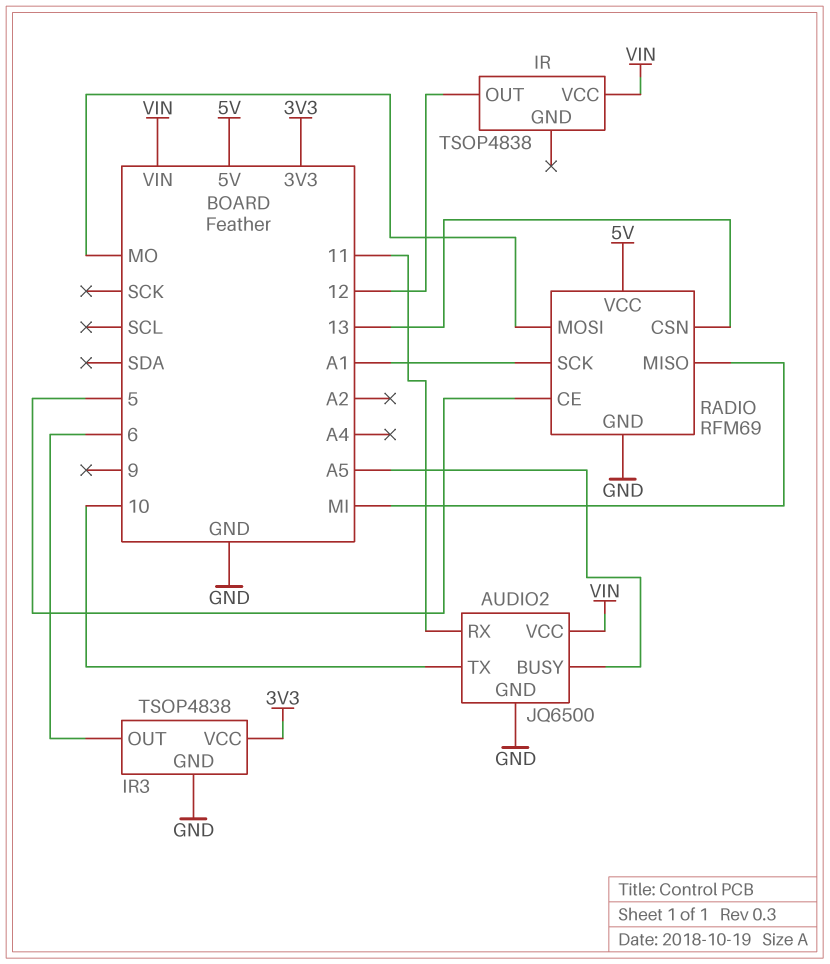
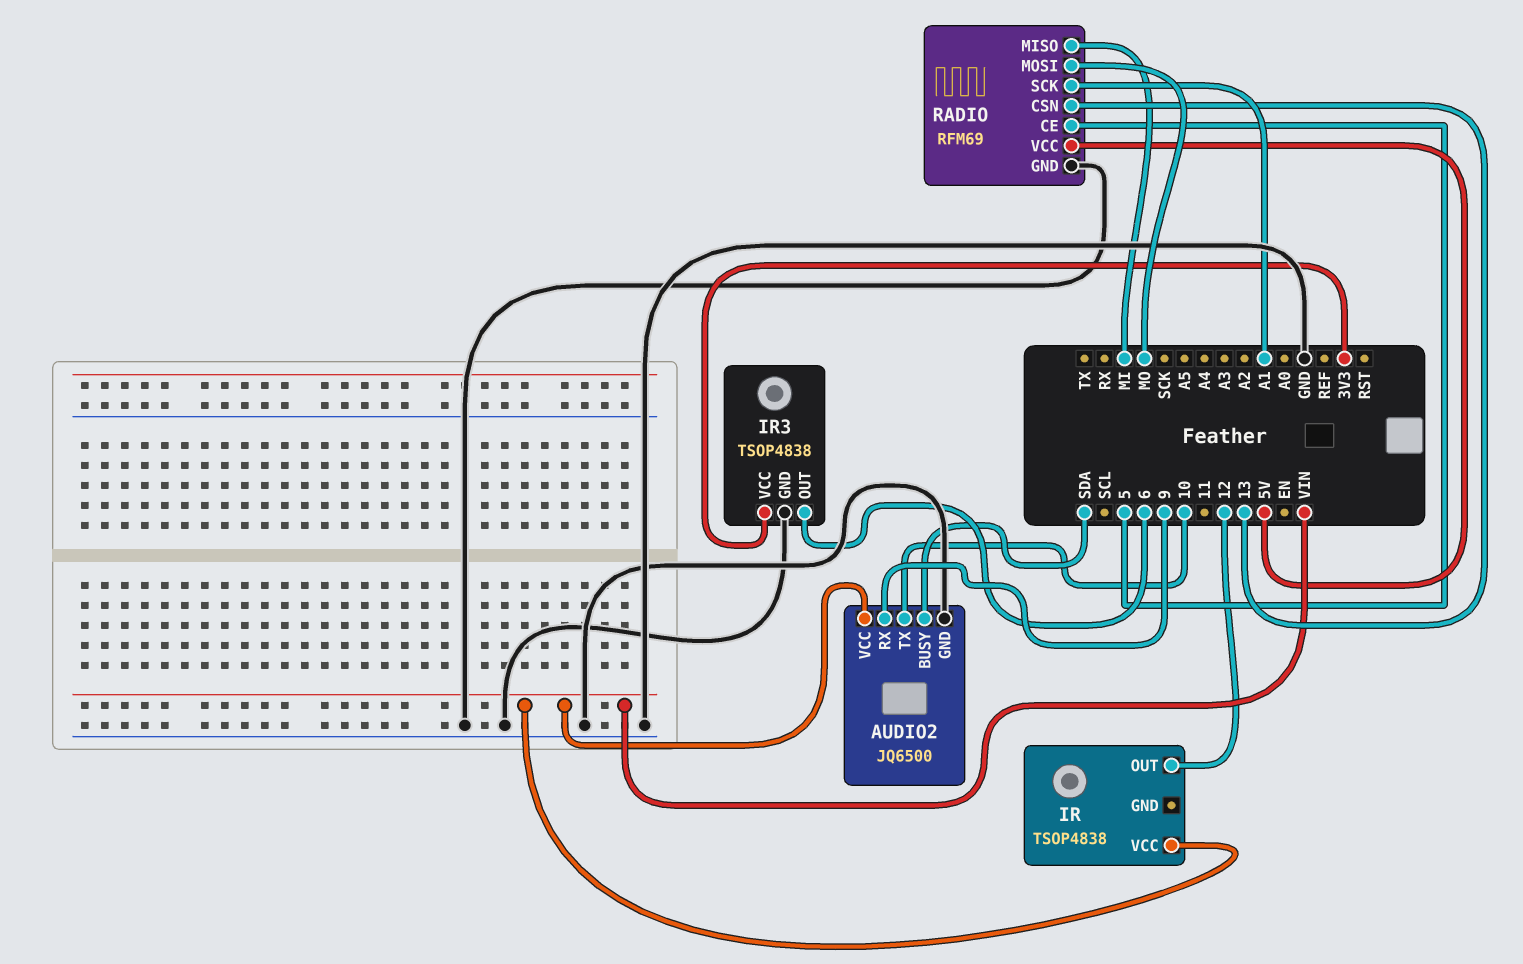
AUDIO2 pin BUSY: A5 -> SDA
AUDIO2 pin RX: 11 -> 9

